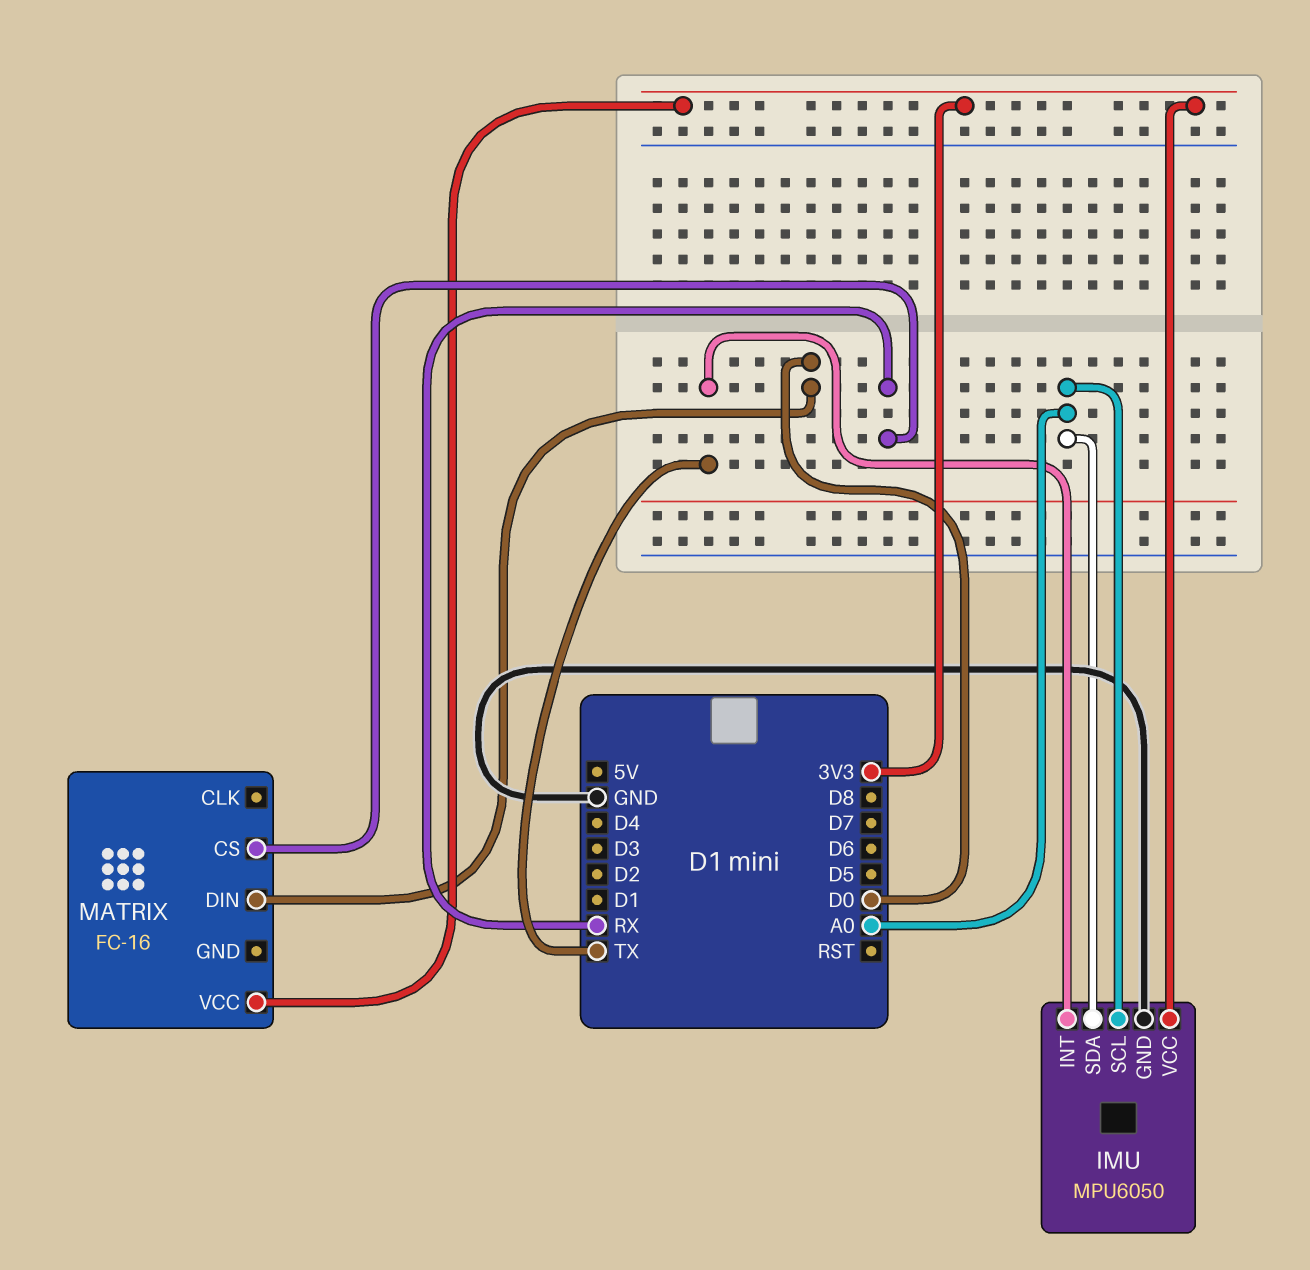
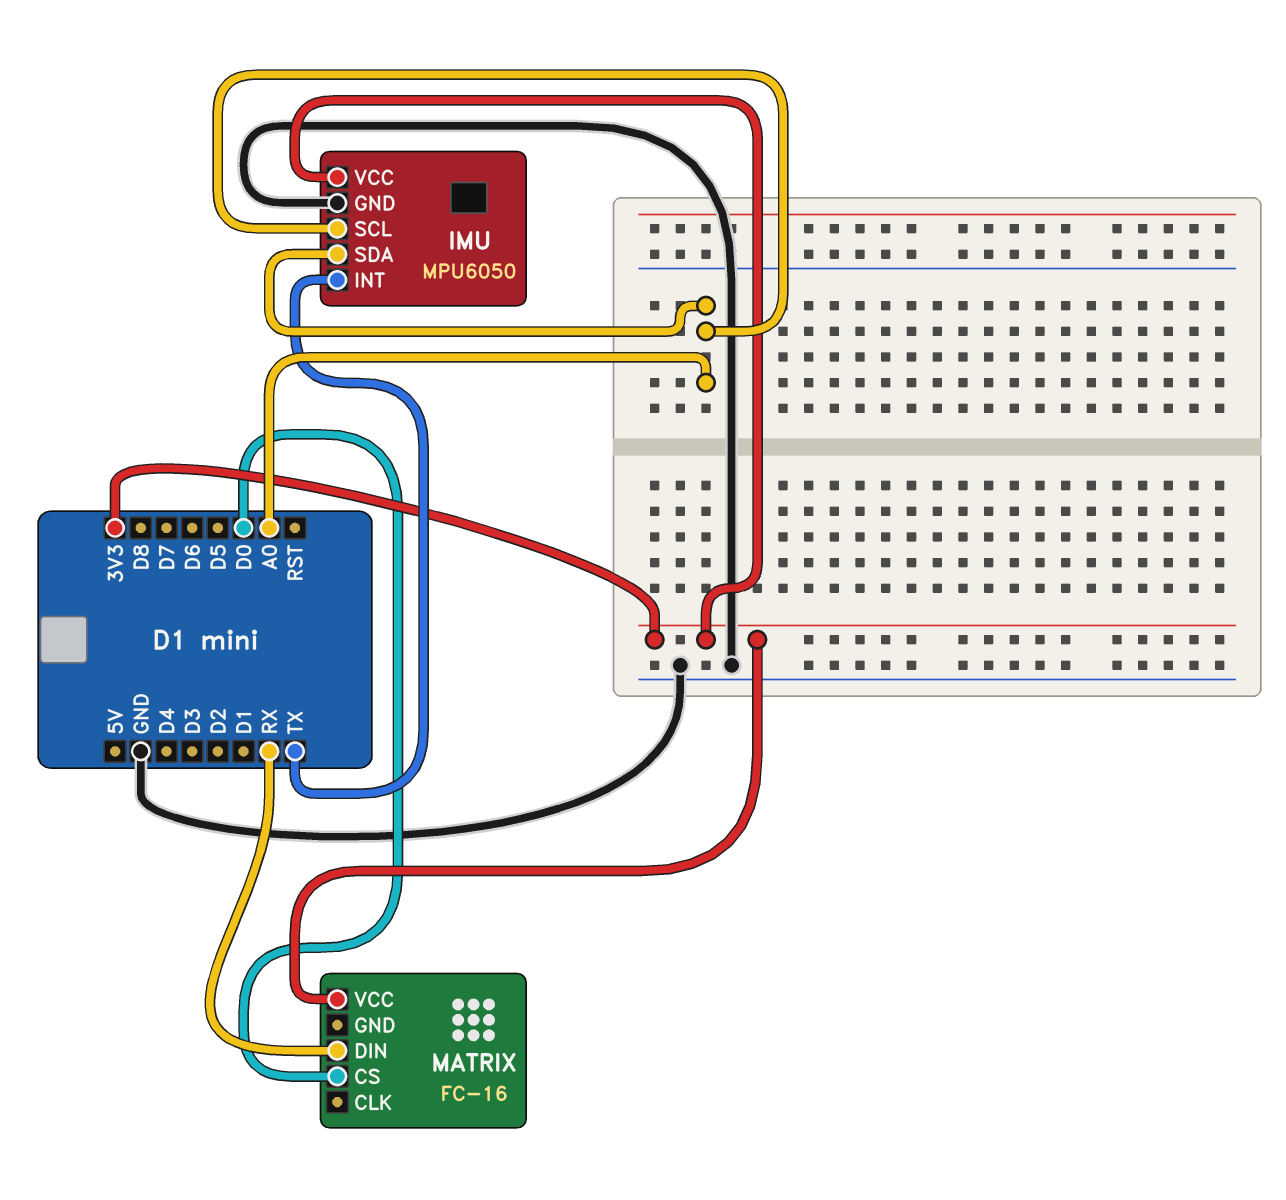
MATRIX pin CS: RX -> D0
MATRIX pin DIN: D0 -> RX

